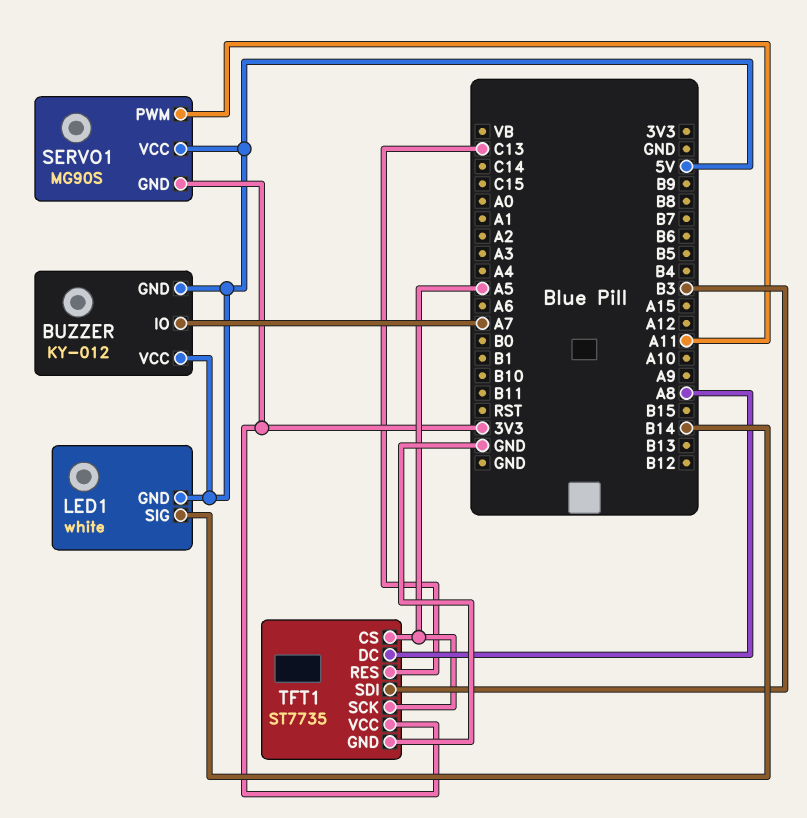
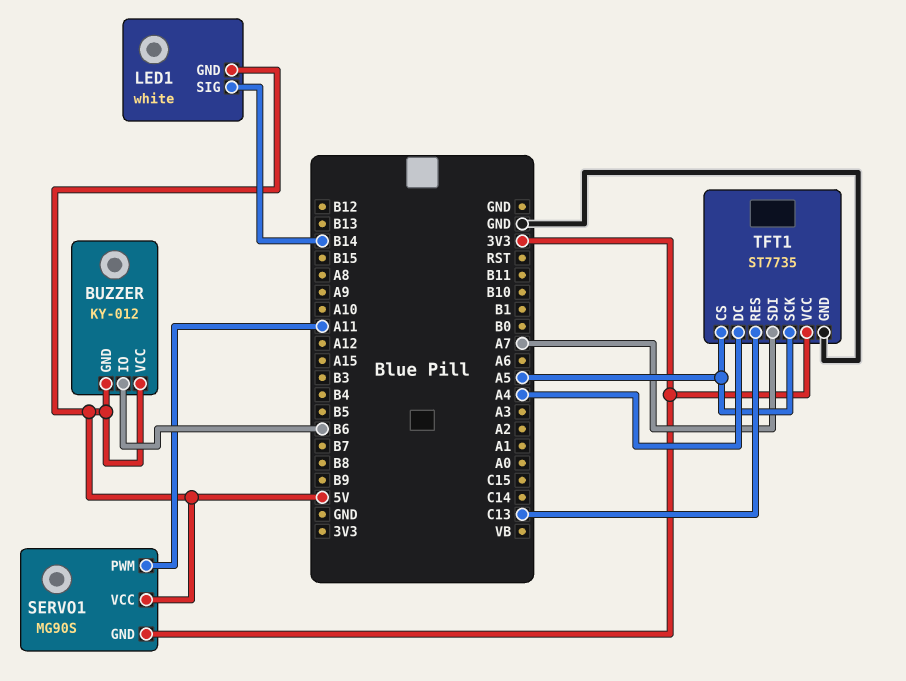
BUZZER pin IO: A7 -> B6
TFT1 pin DC: A8 -> A4
TFT1 pin SDI: B3 -> A7

